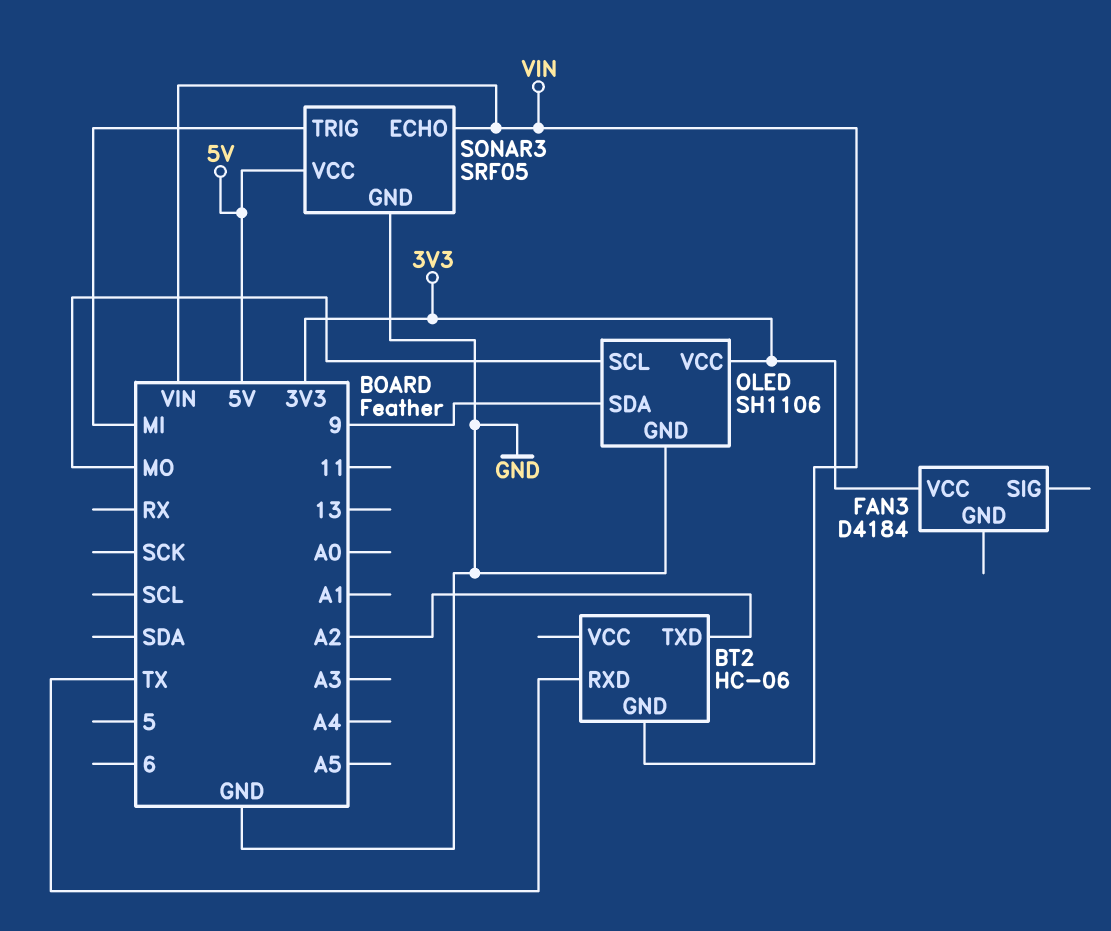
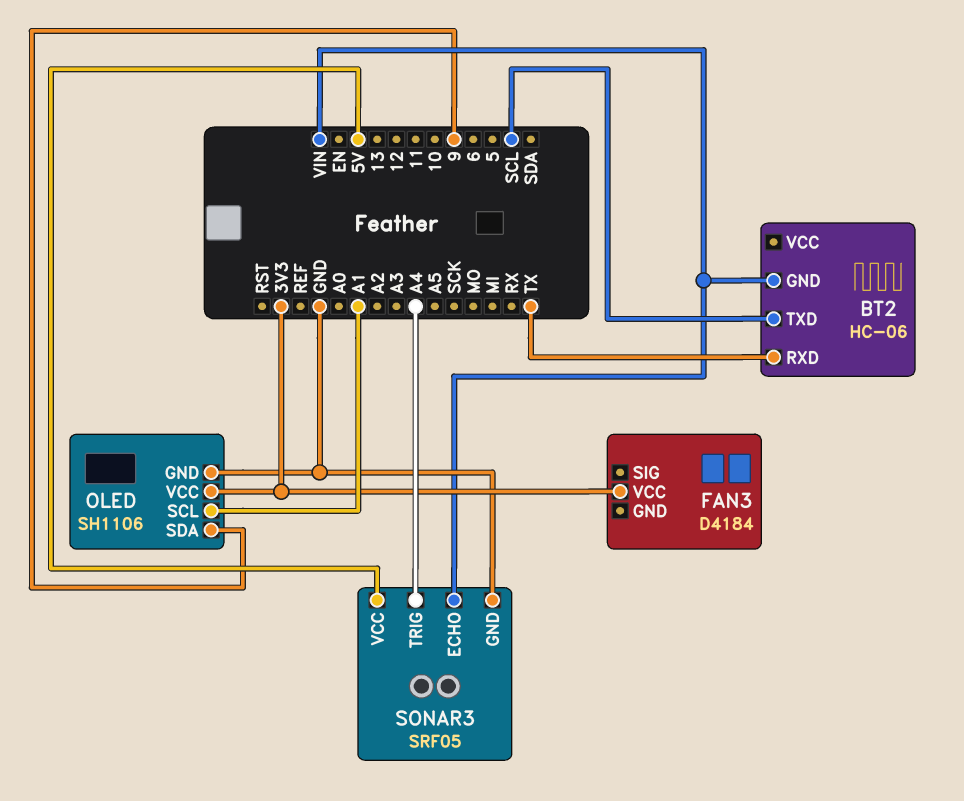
BT2 pin TXD: A2 -> SCL
OLED pin SCL: MO -> A1
SONAR3 pin TRIG: MI -> A4

